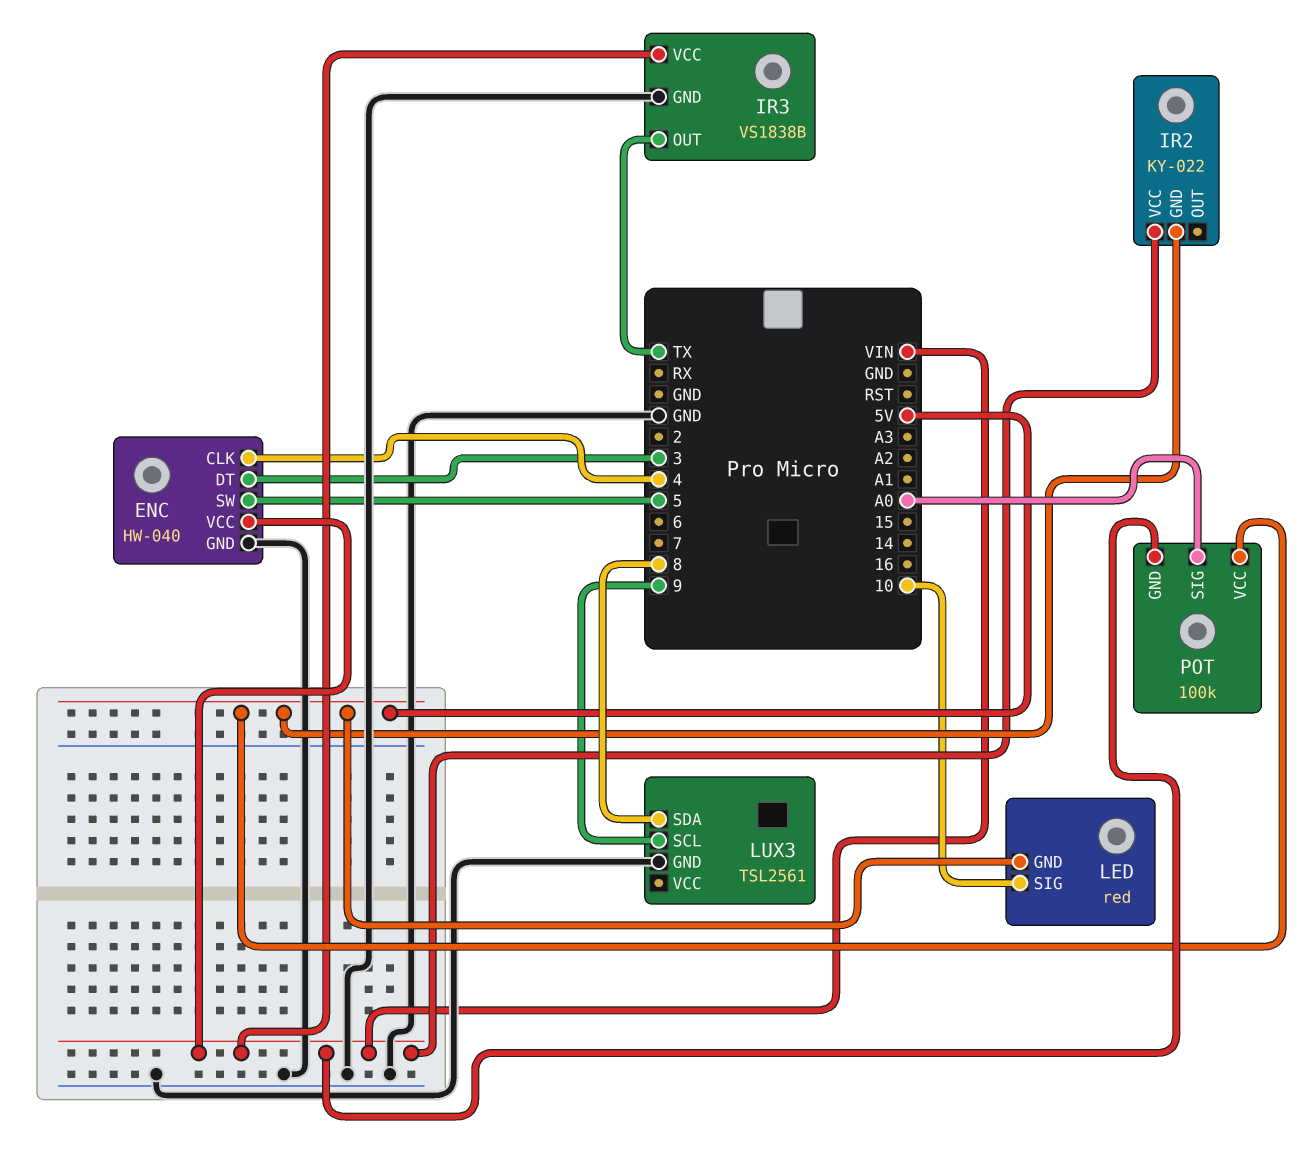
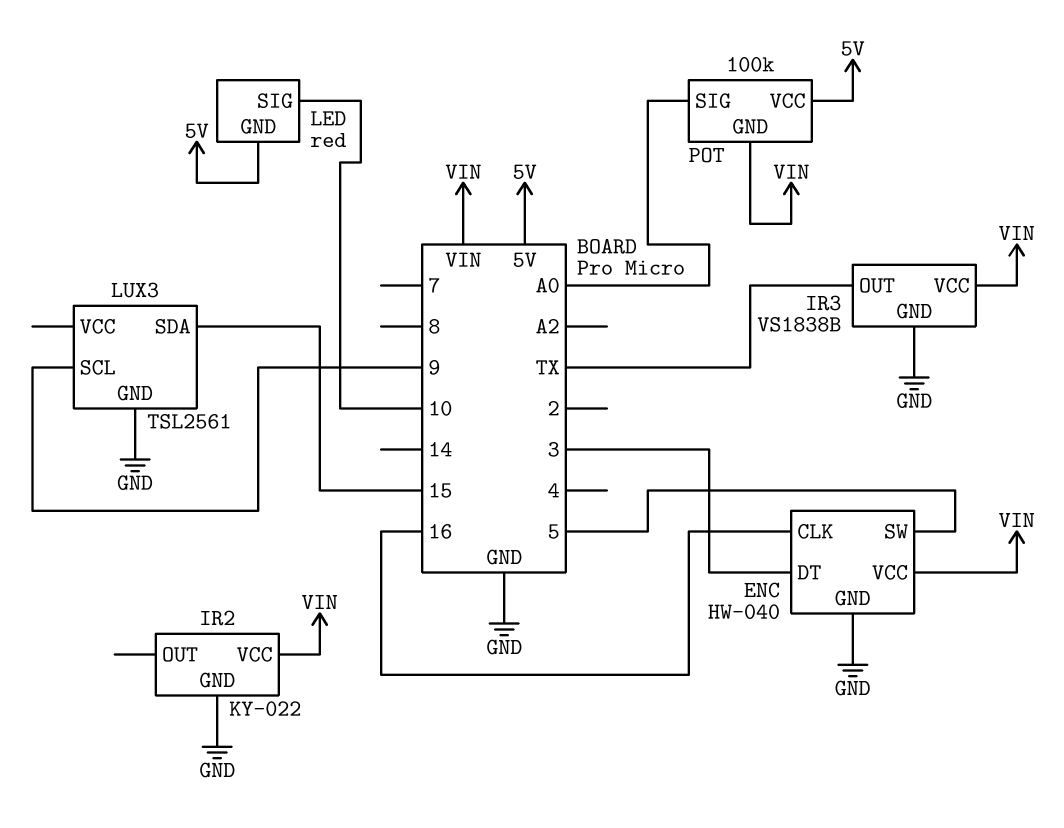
ENC pin CLK: 4 -> 16
IR2 pin GND: 5V -> GND
LUX3 pin SDA: 8 -> 15

